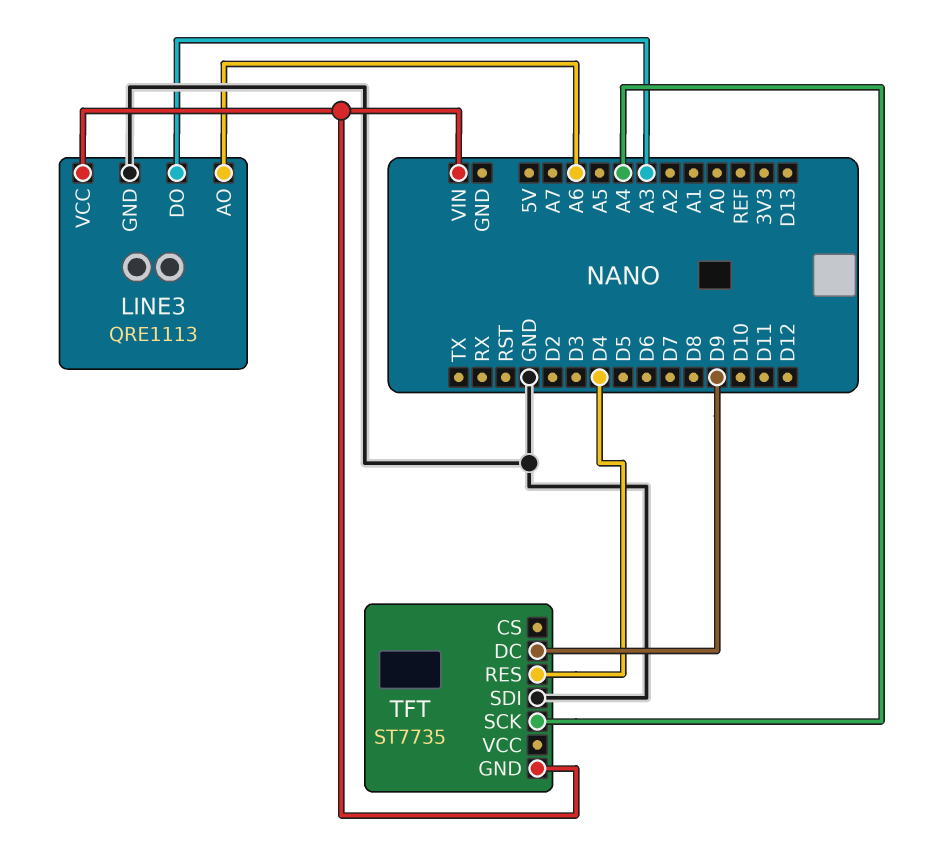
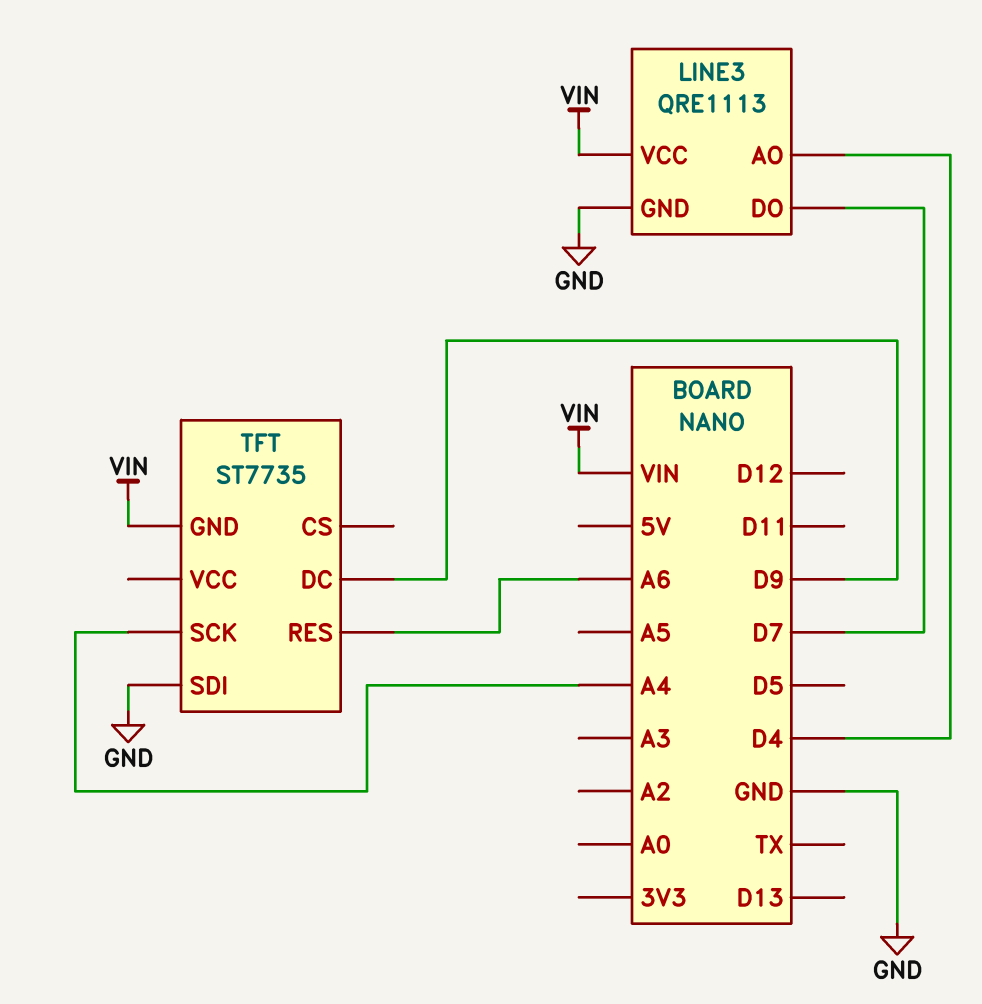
LINE3 pin AO: A6 -> D4
LINE3 pin DO: A3 -> D7
TFT pin RES: D4 -> A6

